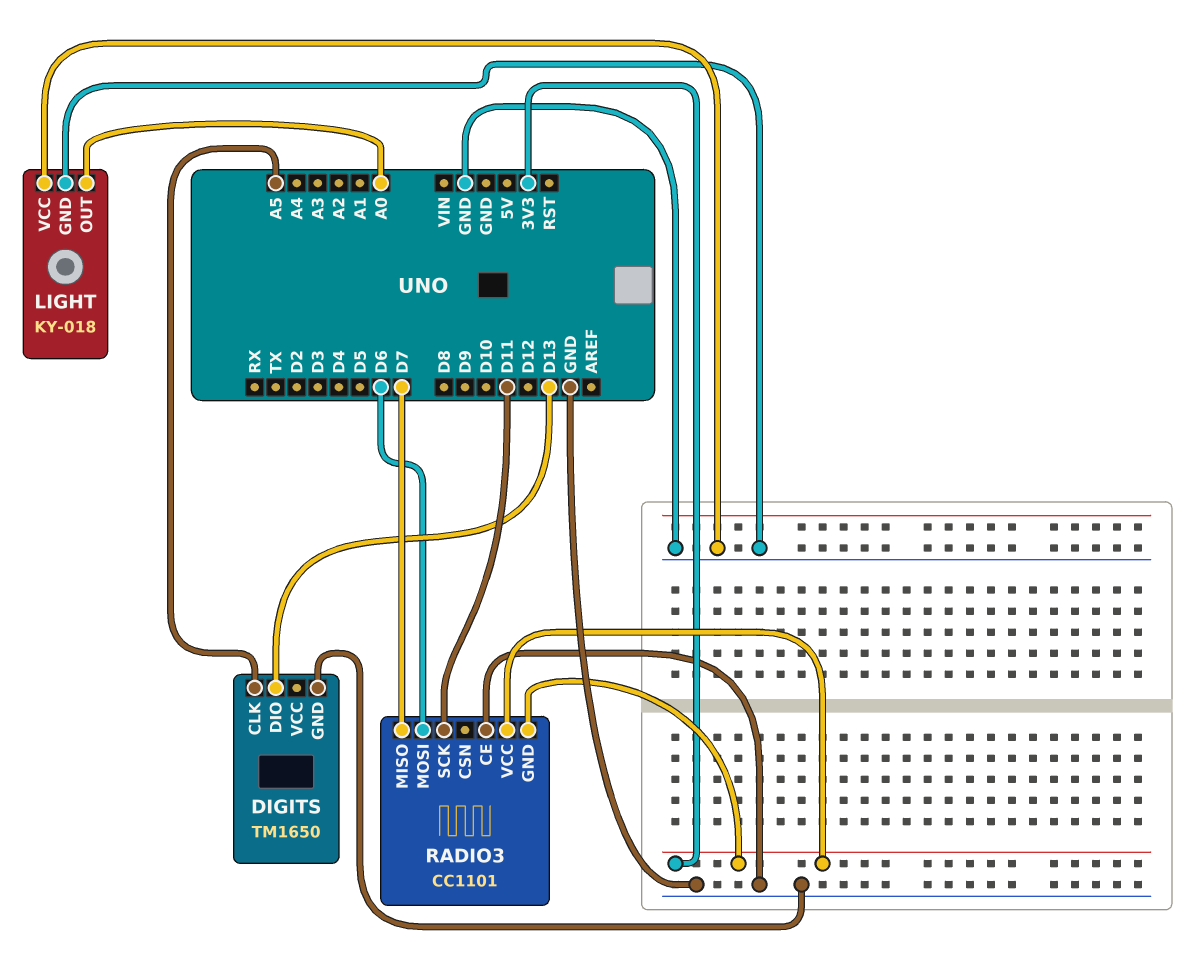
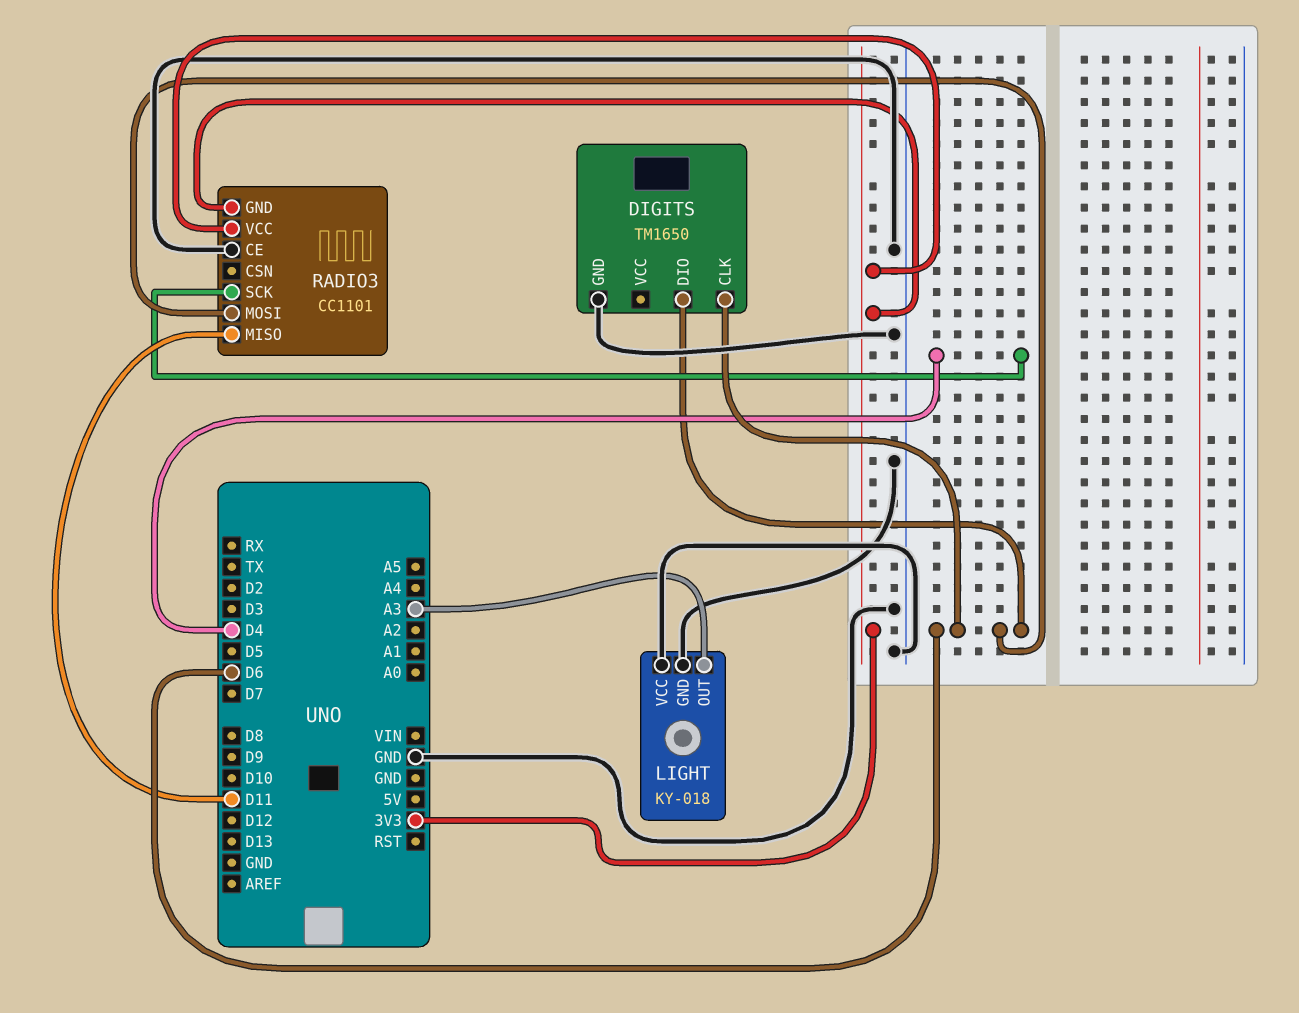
DIGITS pin CLK: A5 -> D6
DIGITS pin DIO: D13 -> D6
LIGHT pin OUT: A0 -> A3
RADIO3 pin MISO: D7 -> D11
RADIO3 pin SCK: D11 -> D4

